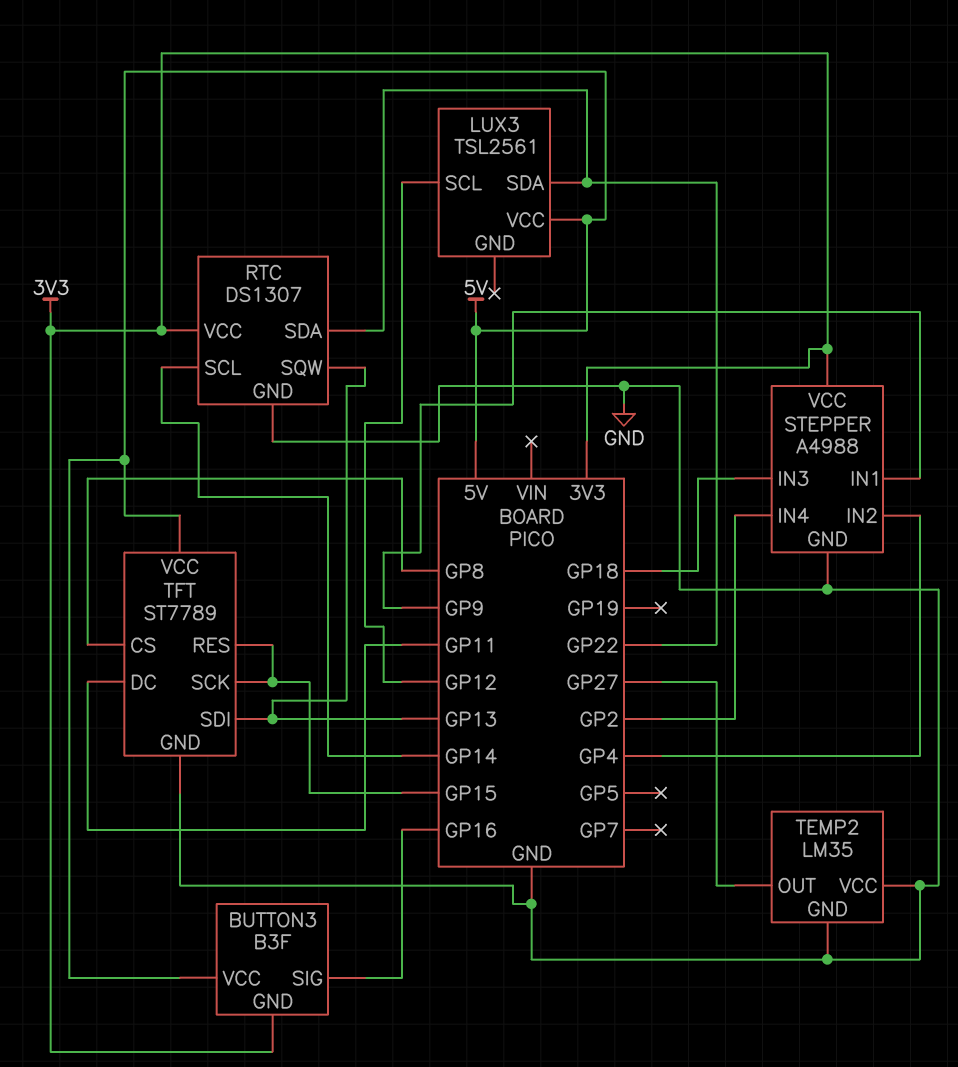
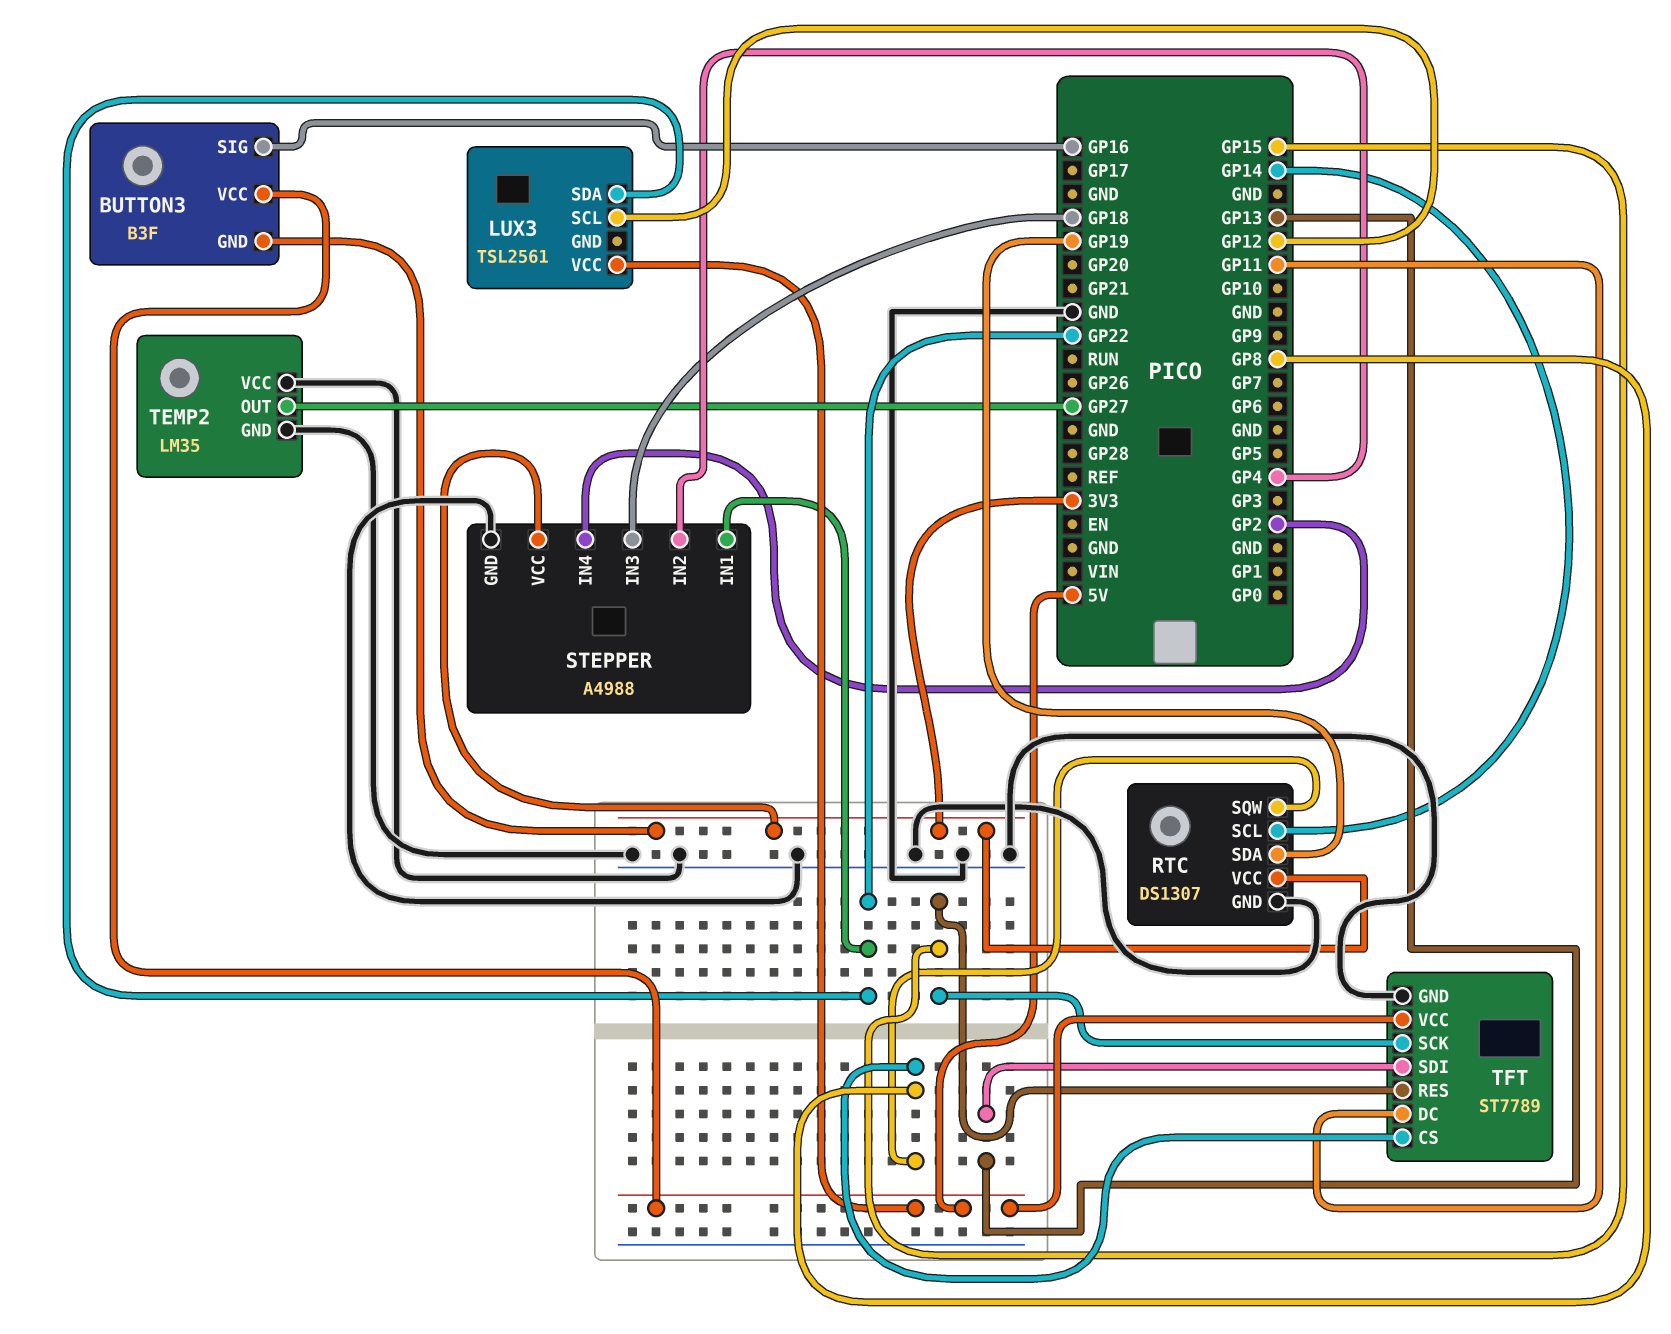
RTC pin SDA: GP22 -> GP19
RTC pin SQW: GP13 -> GP8
STEPPER pin IN1: GP9 -> GP22

